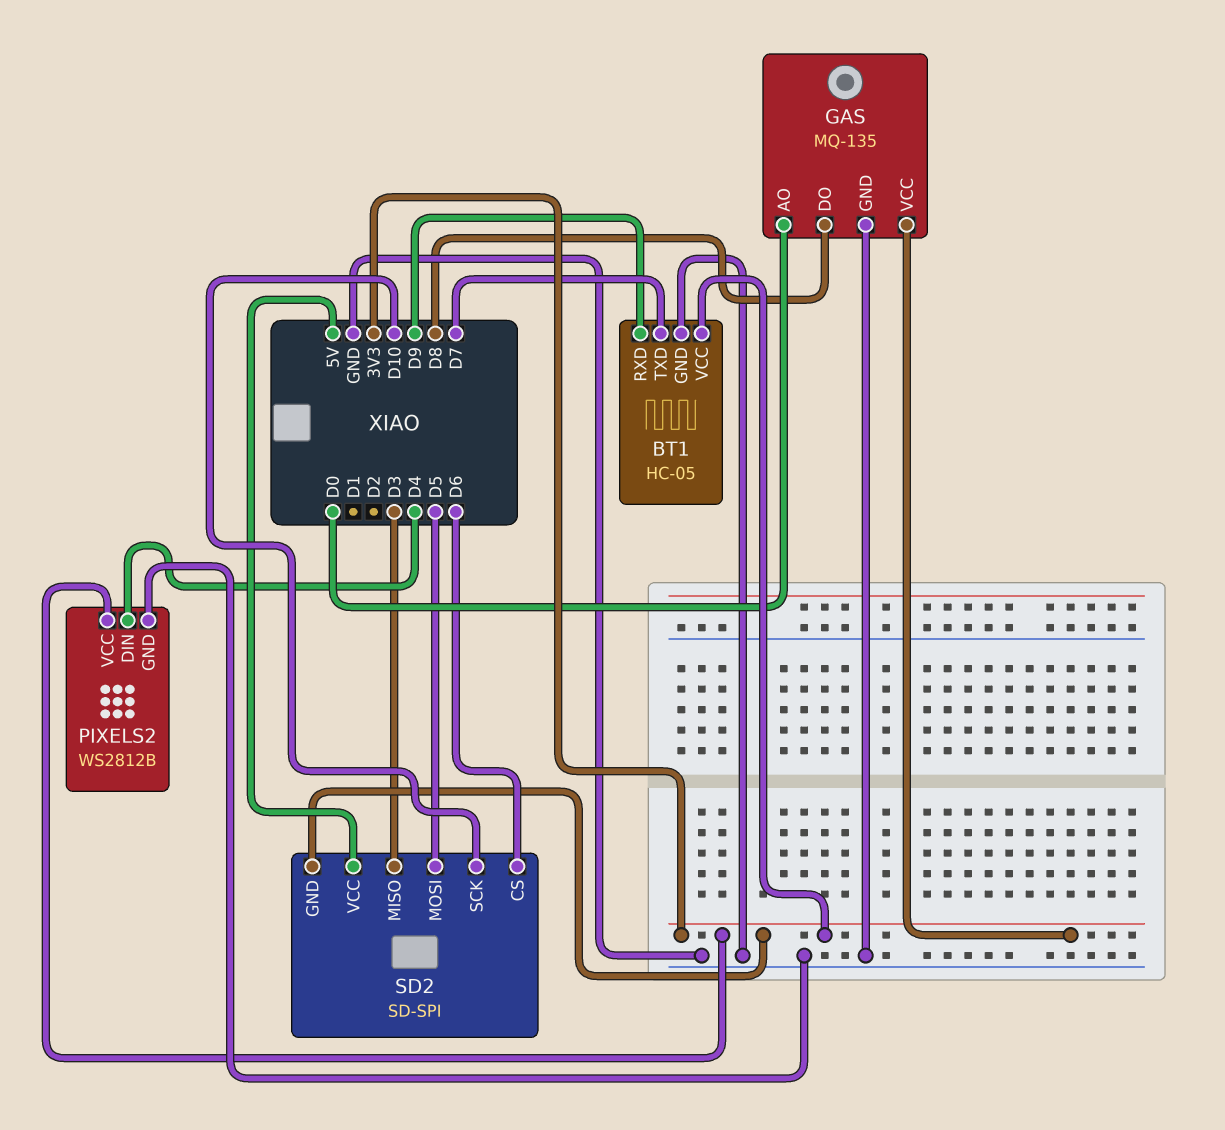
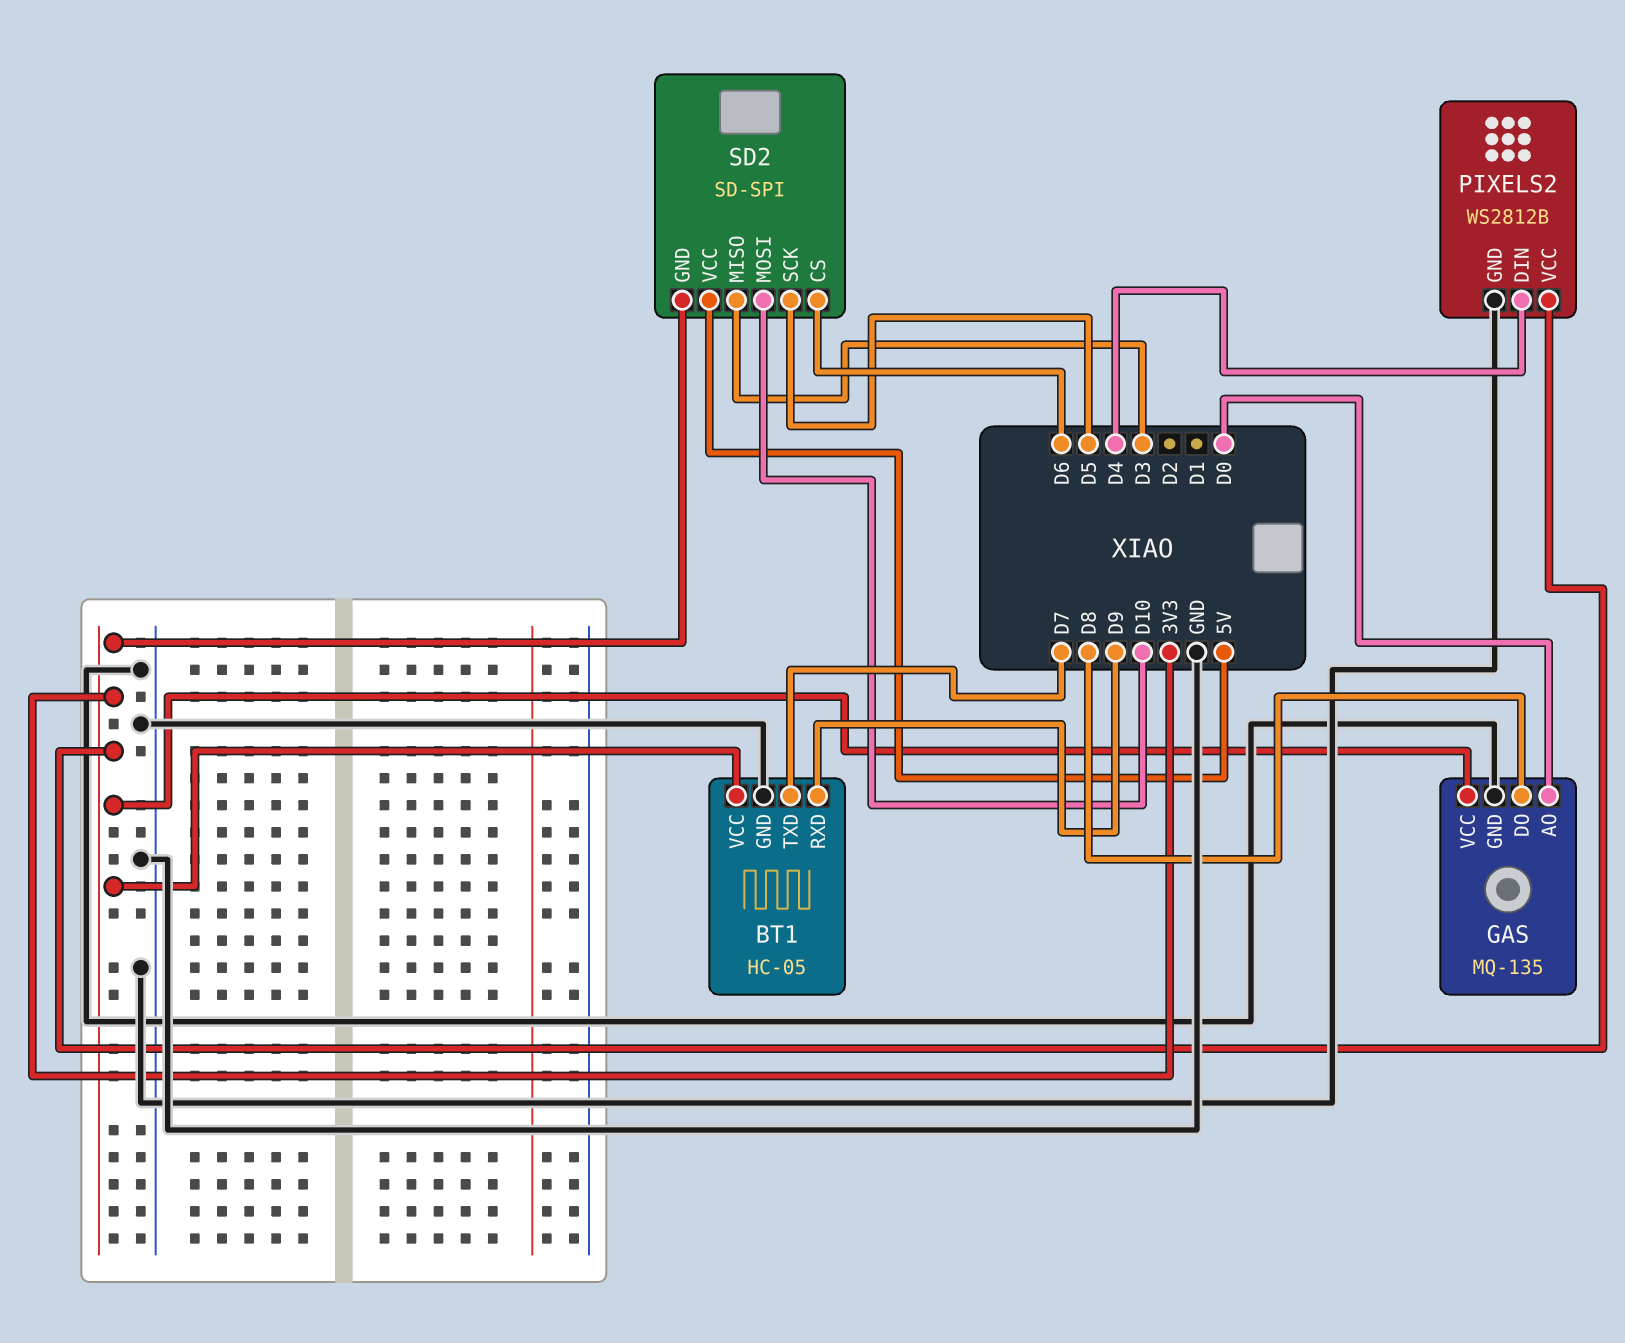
SD2 pin MOSI: D5 -> D10
SD2 pin SCK: D10 -> D5

